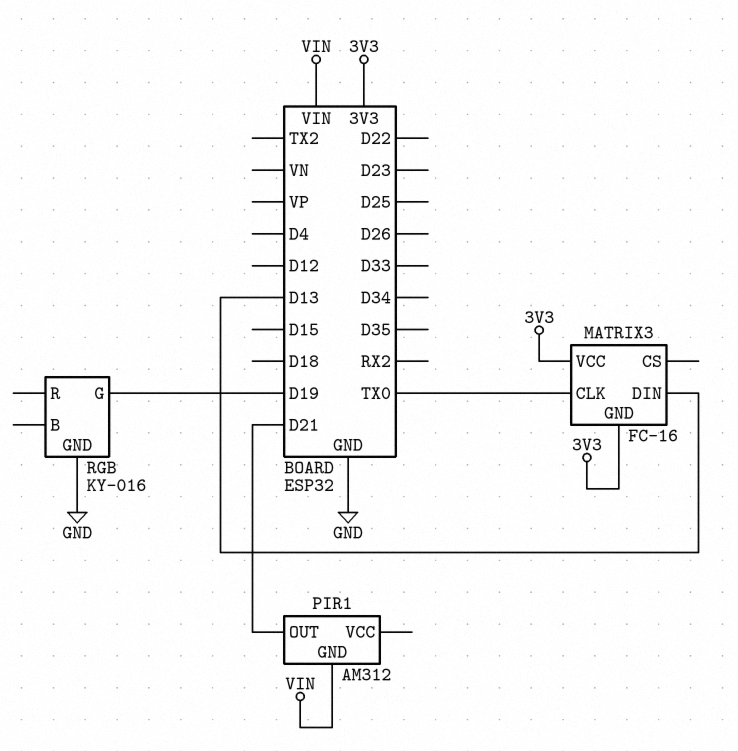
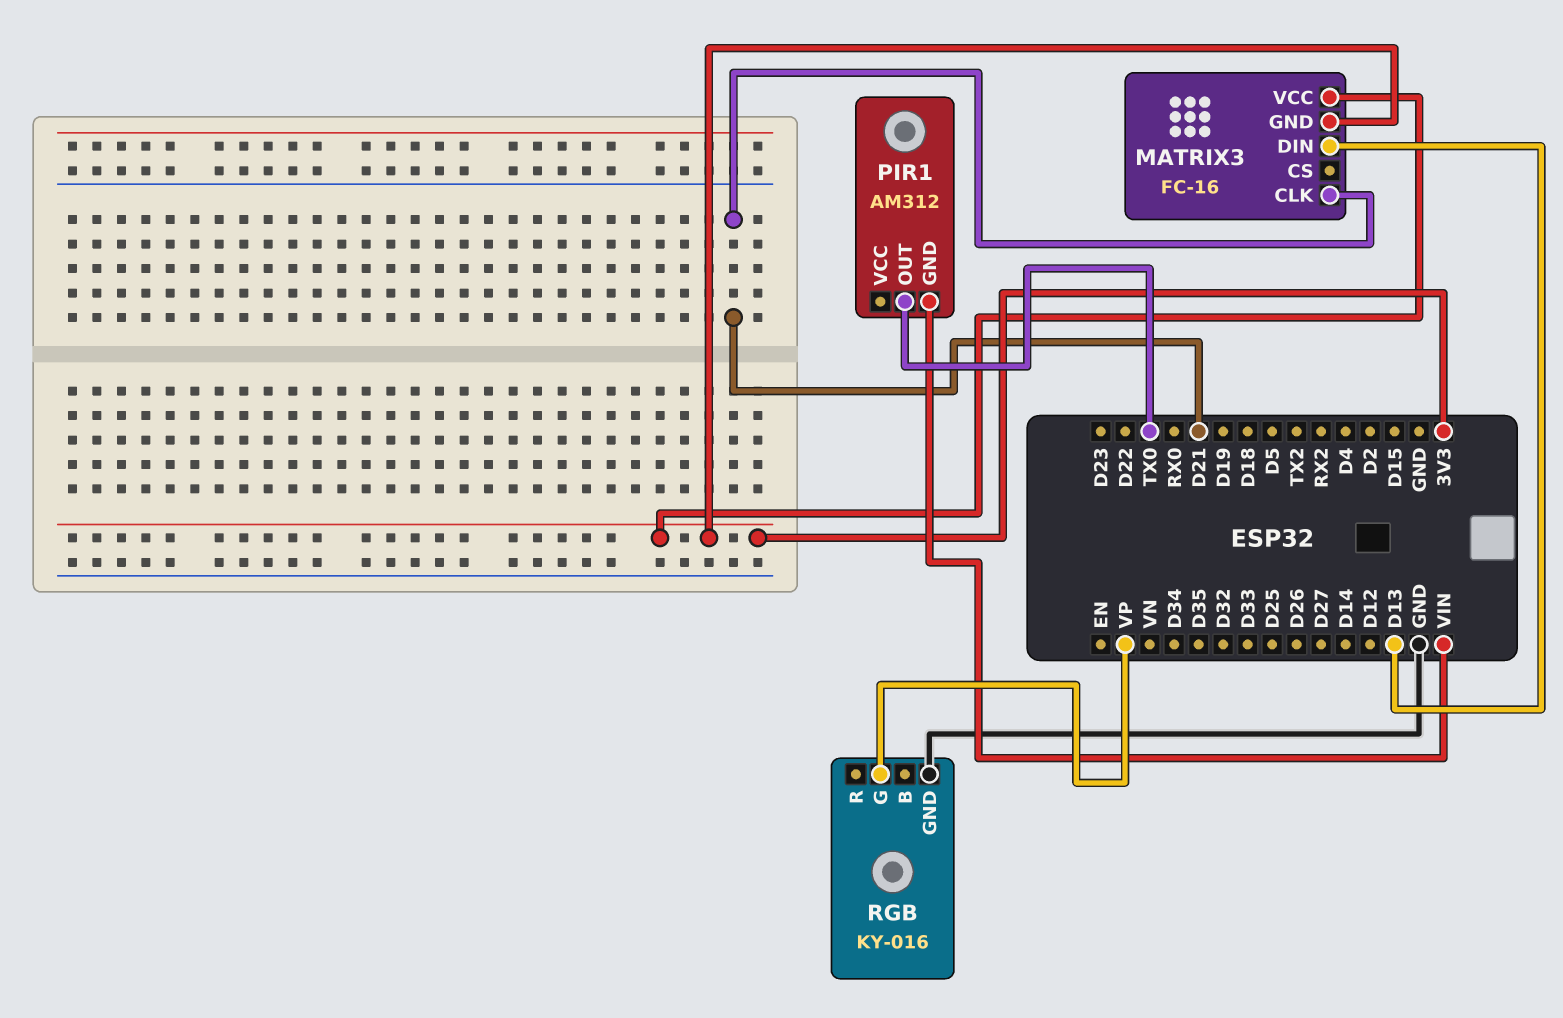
MATRIX3 pin CLK: TX0 -> D21
PIR1 pin OUT: D21 -> TX0
RGB pin G: D19 -> VP

